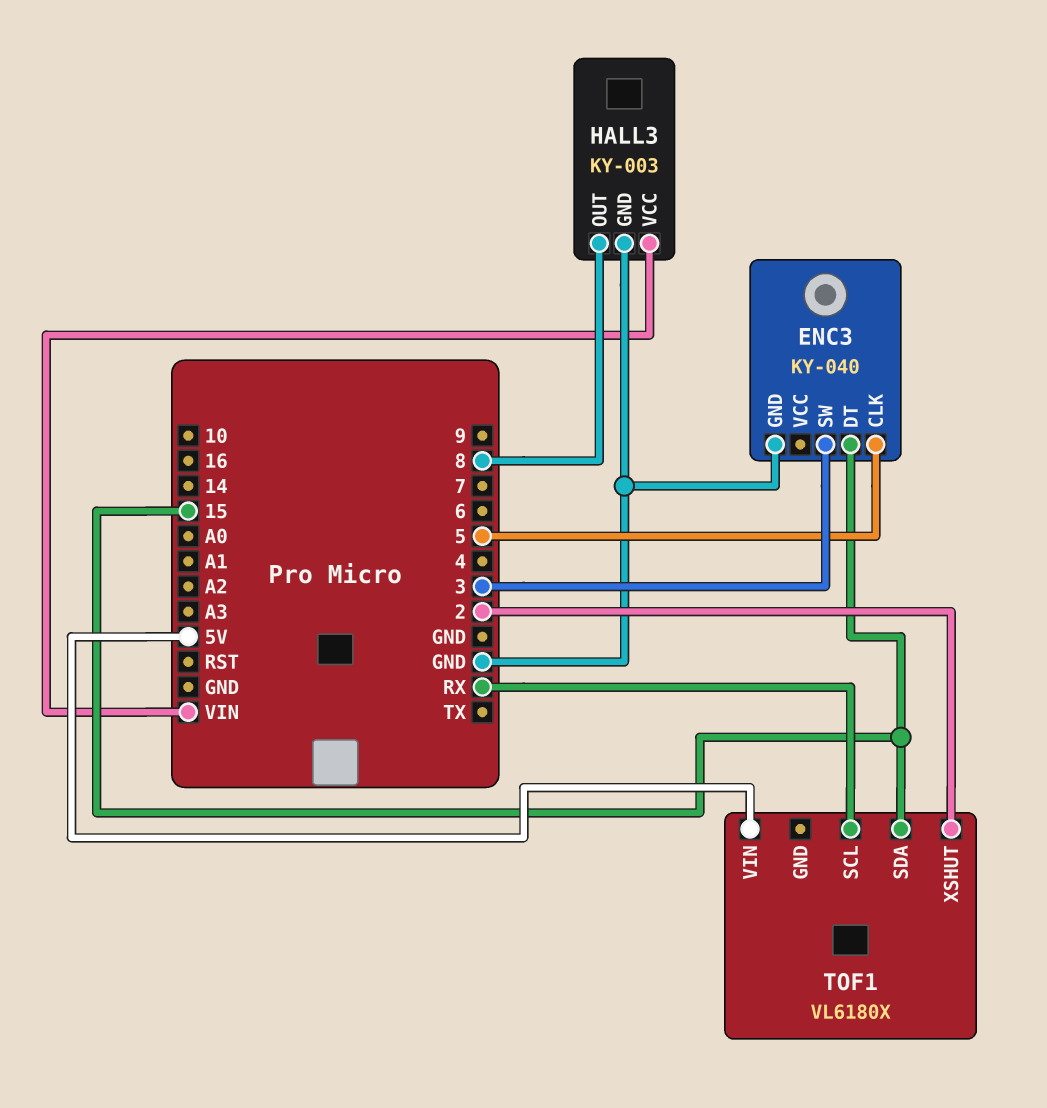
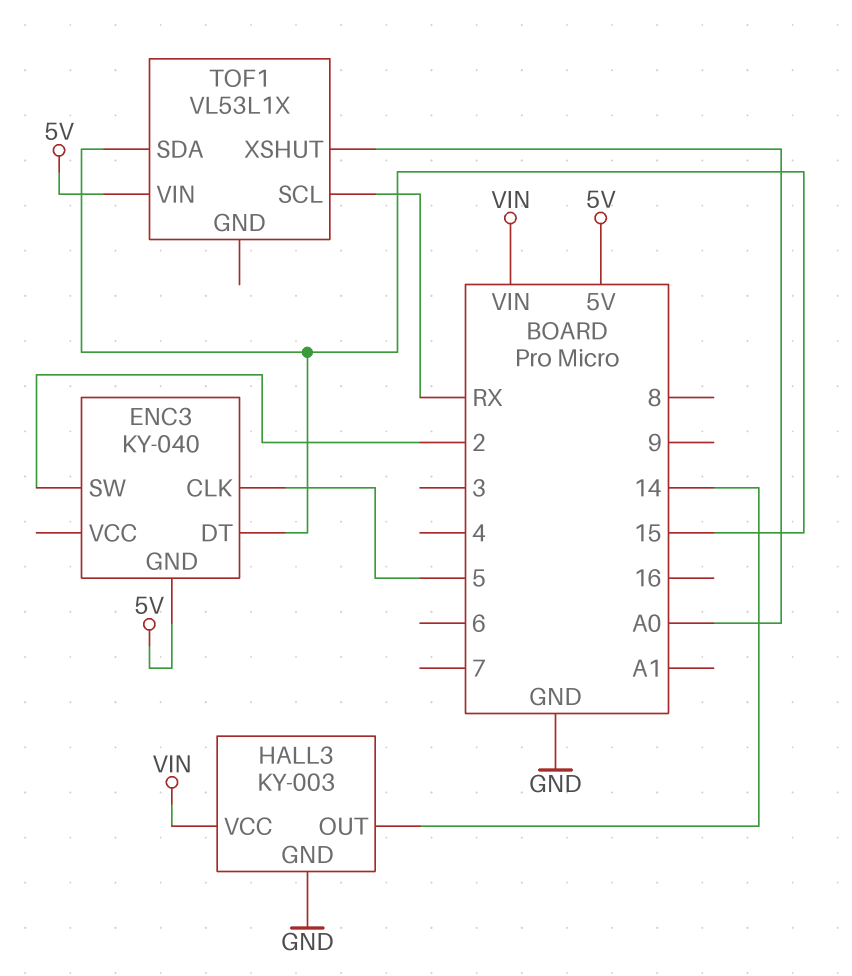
ENC3 pin GND: GND -> 5V
ENC3 pin SW: 3 -> 2
HALL3 pin OUT: 8 -> 14
TOF1: VL6180X -> VL53L1X
TOF1 pin XSHUT: 2 -> A0

